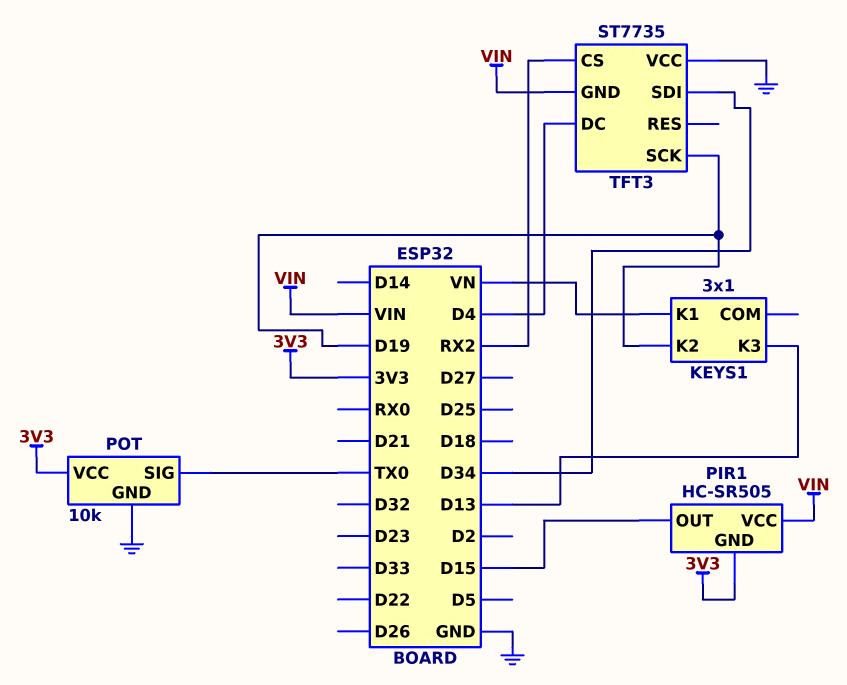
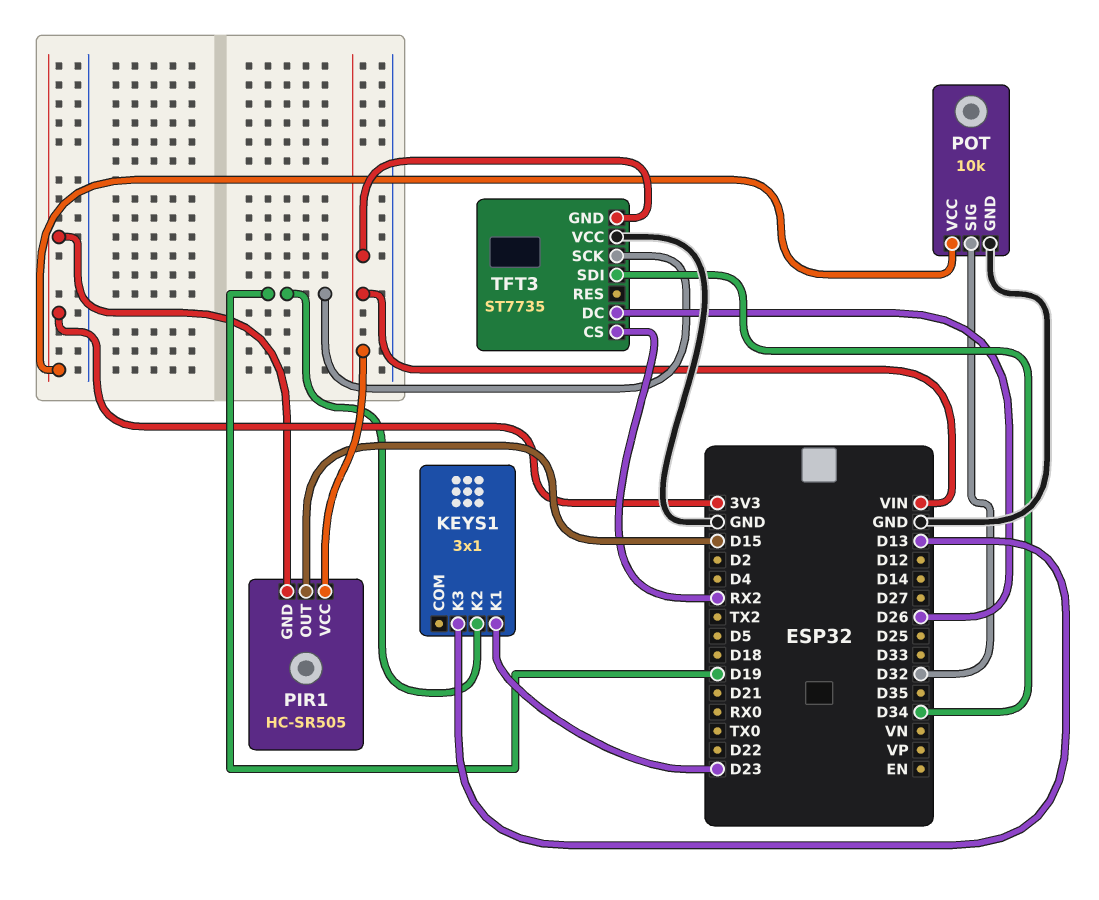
KEYS1 pin K1: VN -> D23
POT pin SIG: TX0 -> D32
TFT3 pin DC: D4 -> D26

